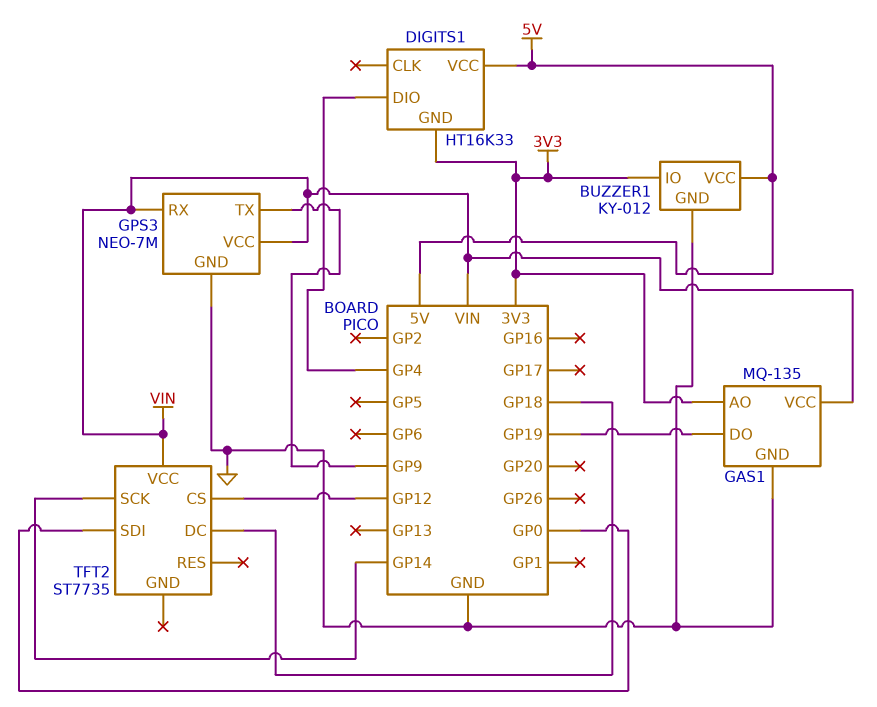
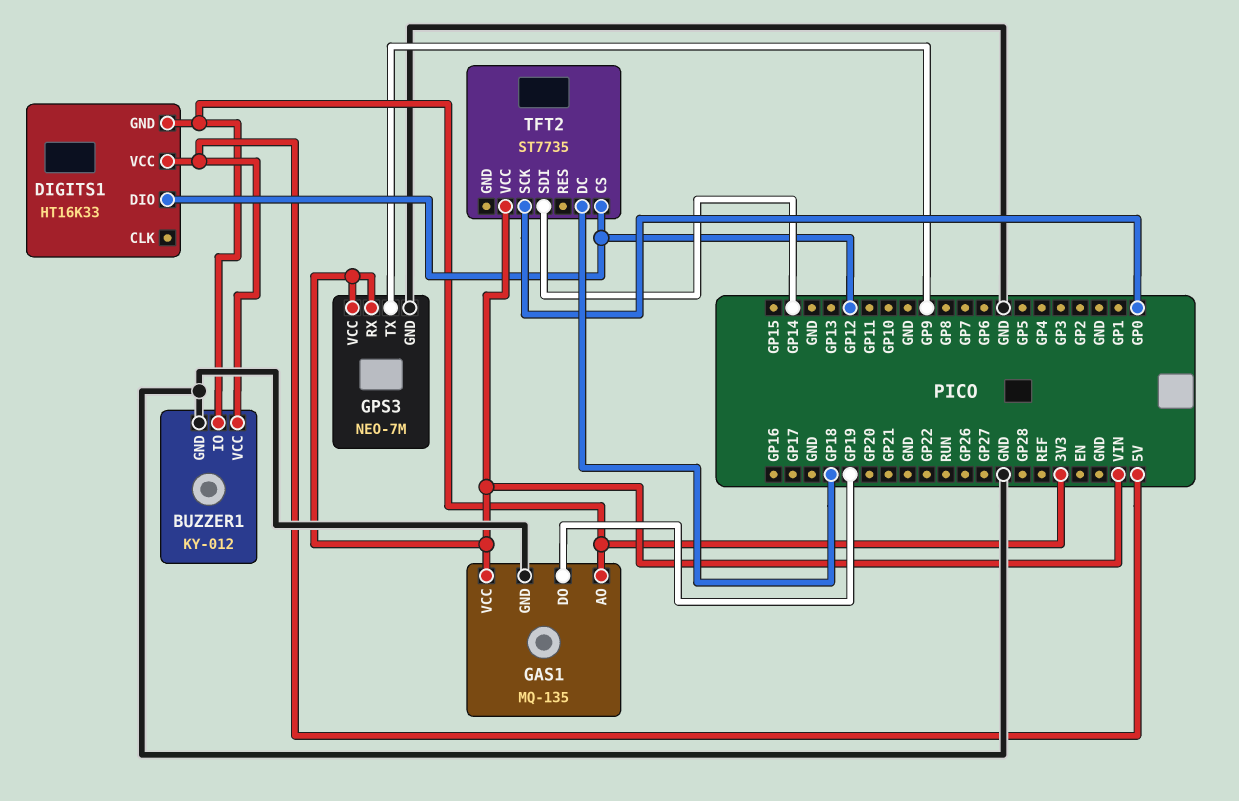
DIGITS1 pin DIO: GP4 -> GP12
TFT2 pin SCK: GP14 -> GP0
TFT2 pin SDI: GP0 -> GP14

